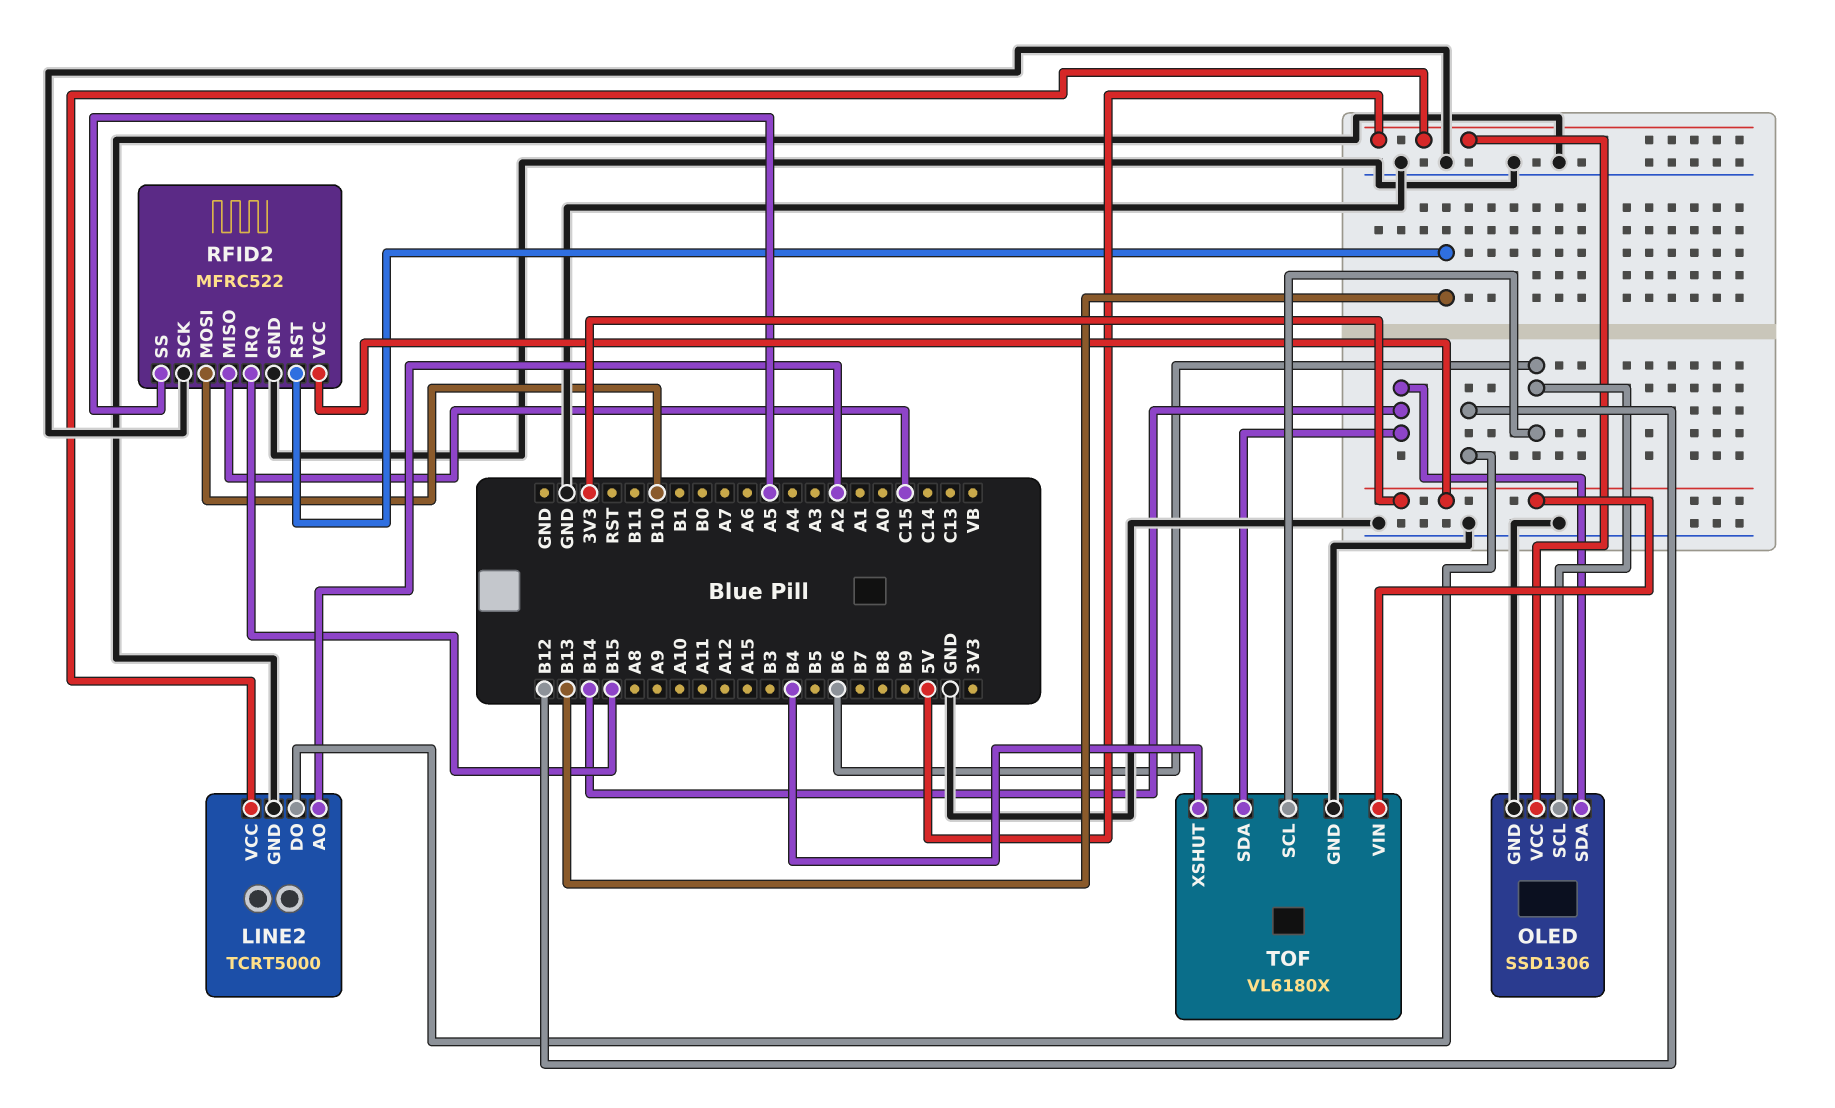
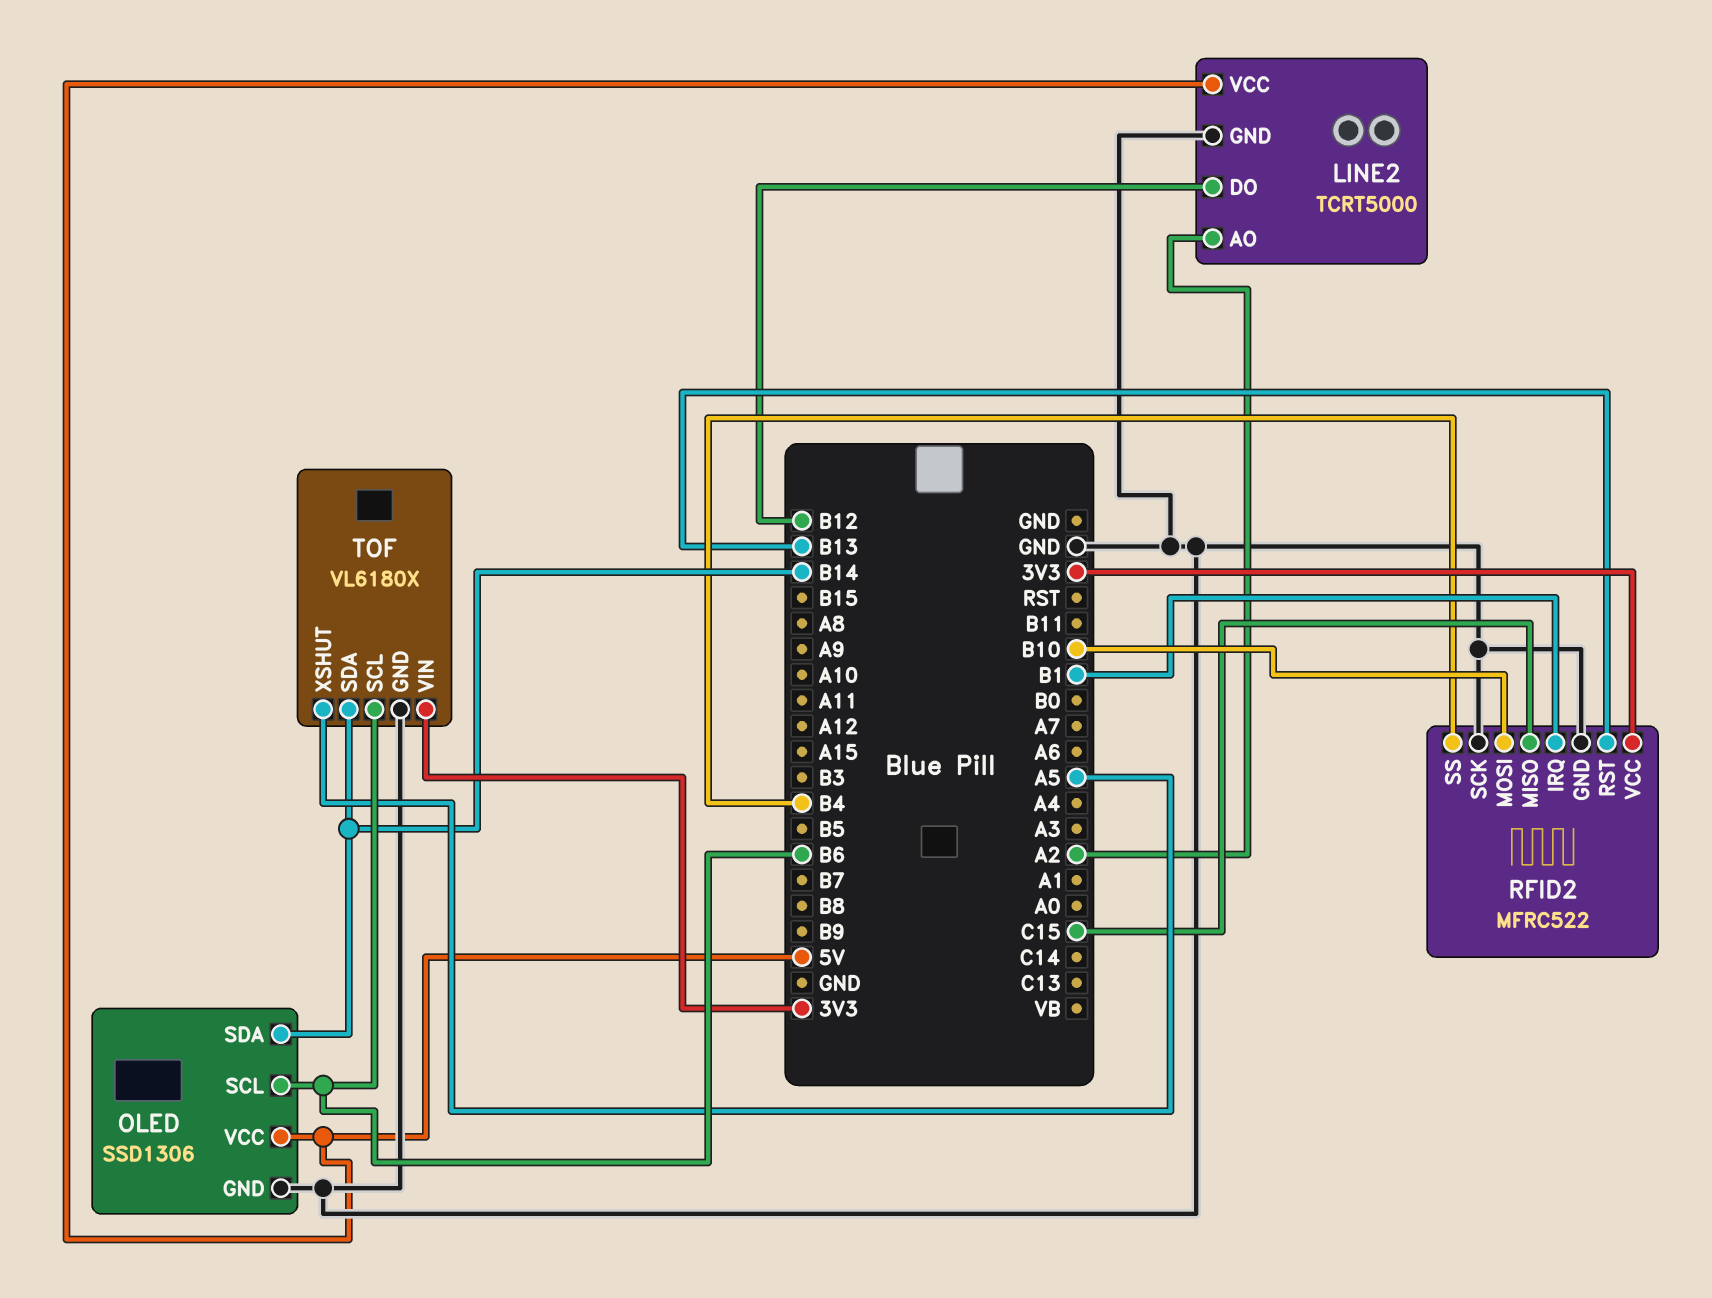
RFID2 pin IRQ: B15 -> B1
RFID2 pin SS: A5 -> B4
TOF pin XSHUT: B4 -> A5

